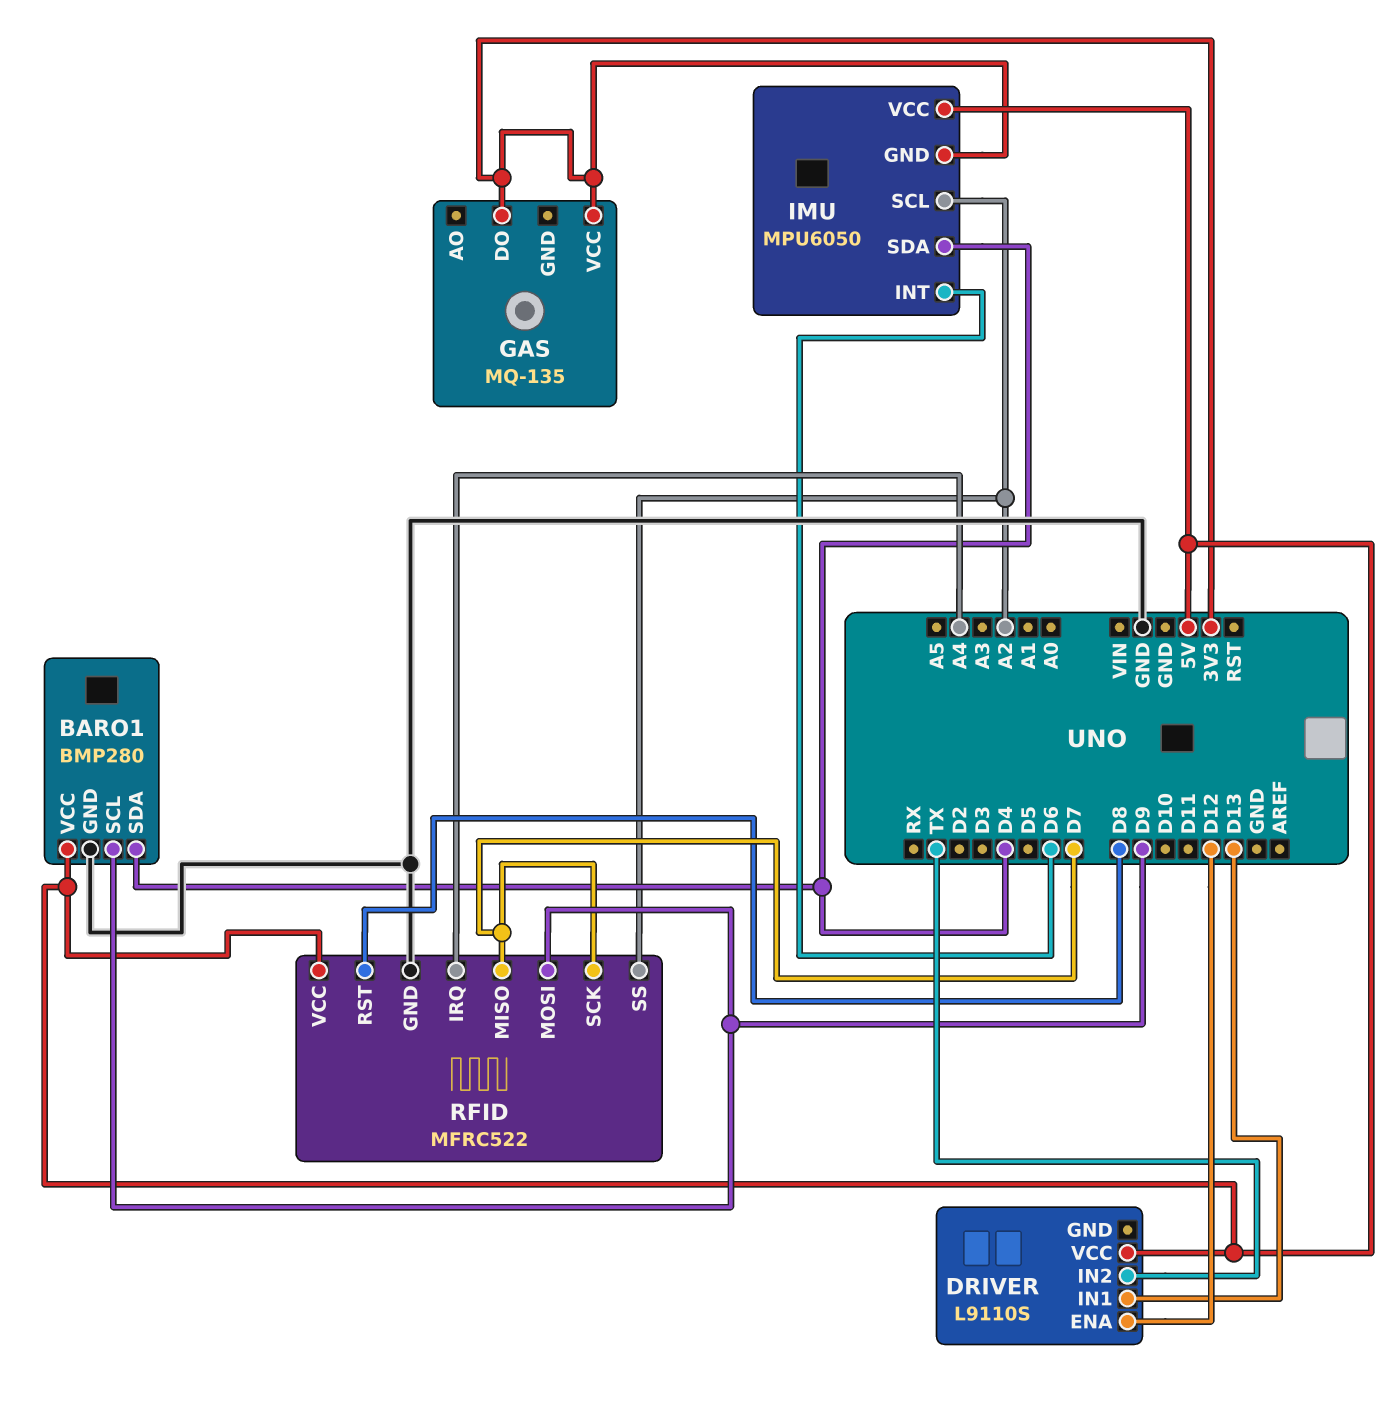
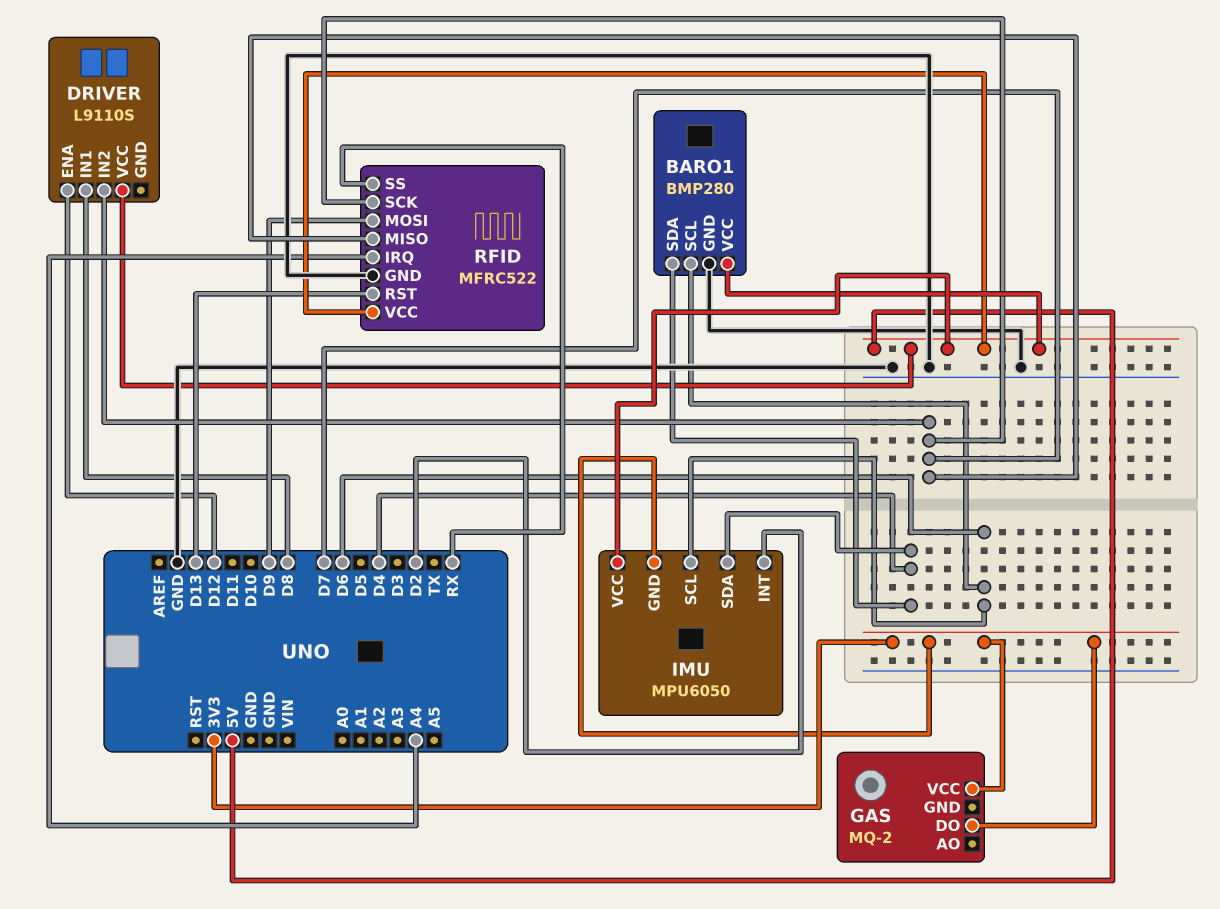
BARO1 pin SCL: D9 -> D6
DRIVER pin IN1: D13 -> D8
DRIVER pin IN2: TX -> D7
GAS: MQ-135 -> MQ-2
IMU pin INT: D6 -> D2
IMU pin SCL: A2 -> D6
RFID pin RST: D8 -> D13
RFID pin SS: A2 -> RX

